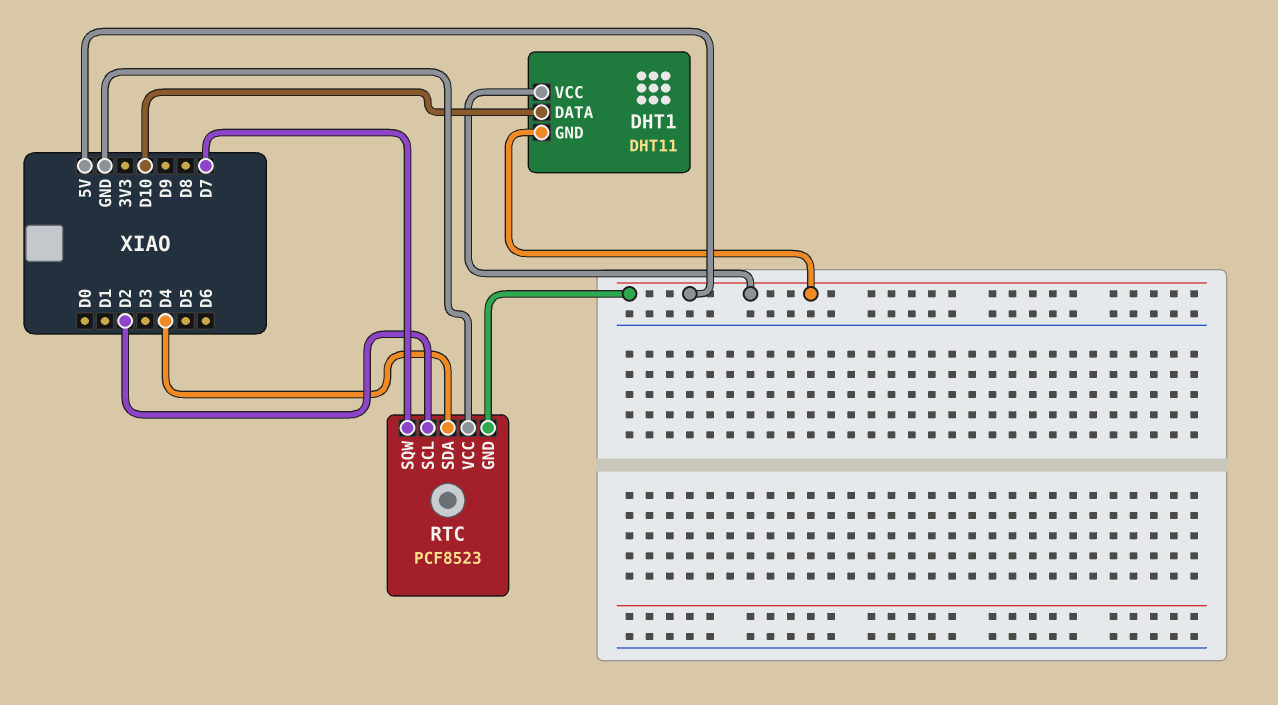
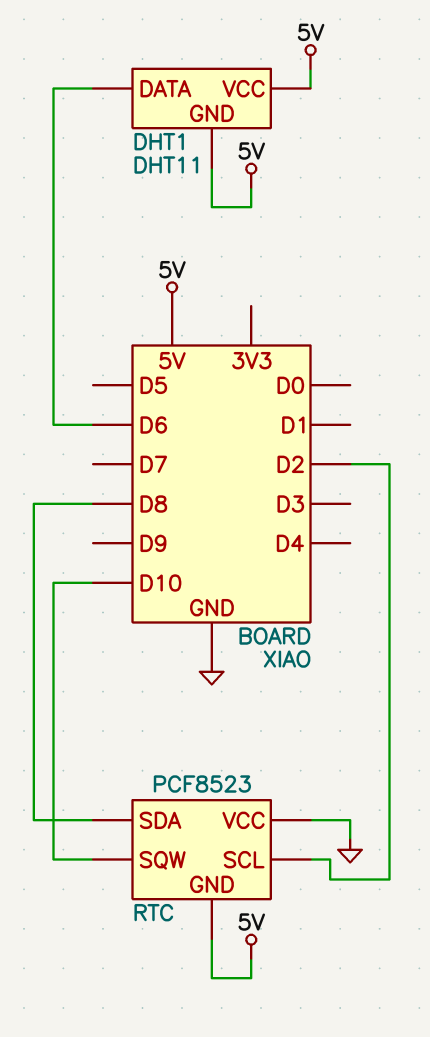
DHT1 pin DATA: D10 -> D6
RTC pin SDA: D4 -> D8
RTC pin SQW: D7 -> D10

